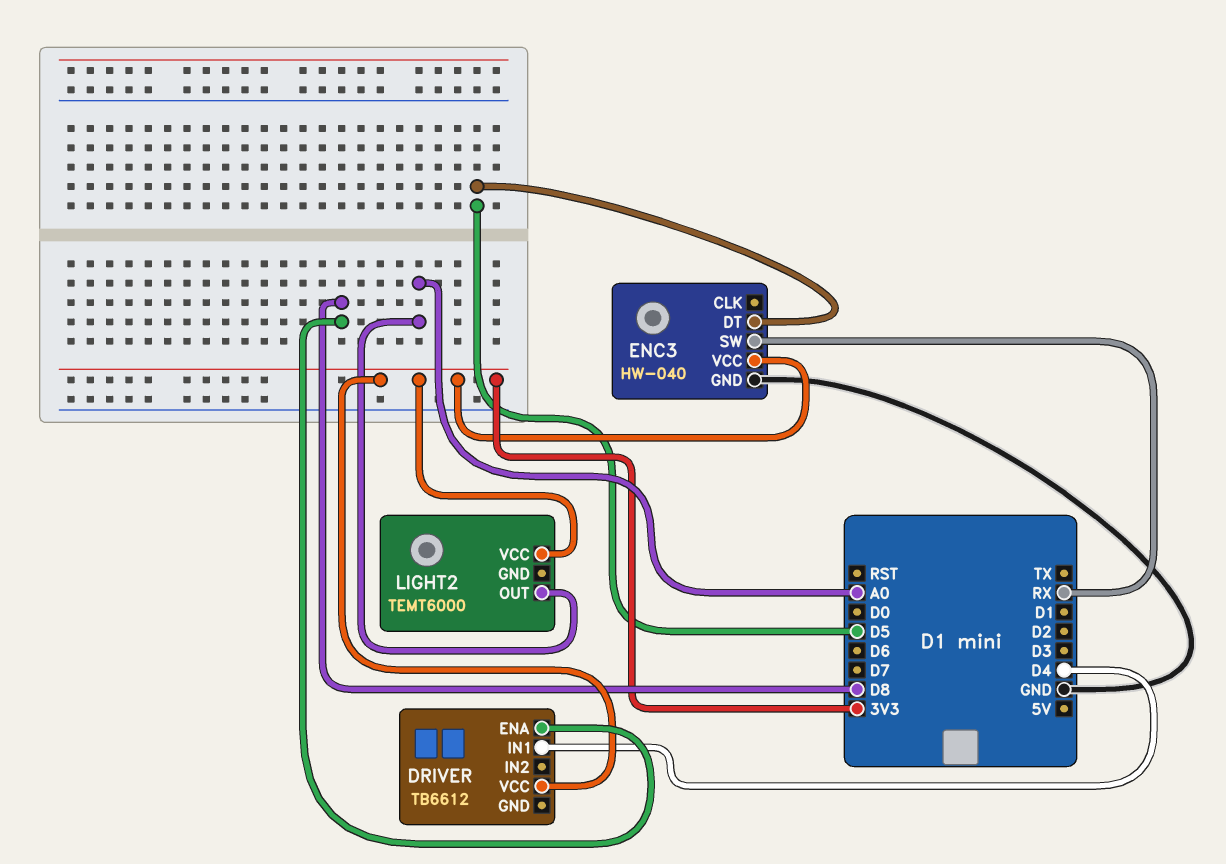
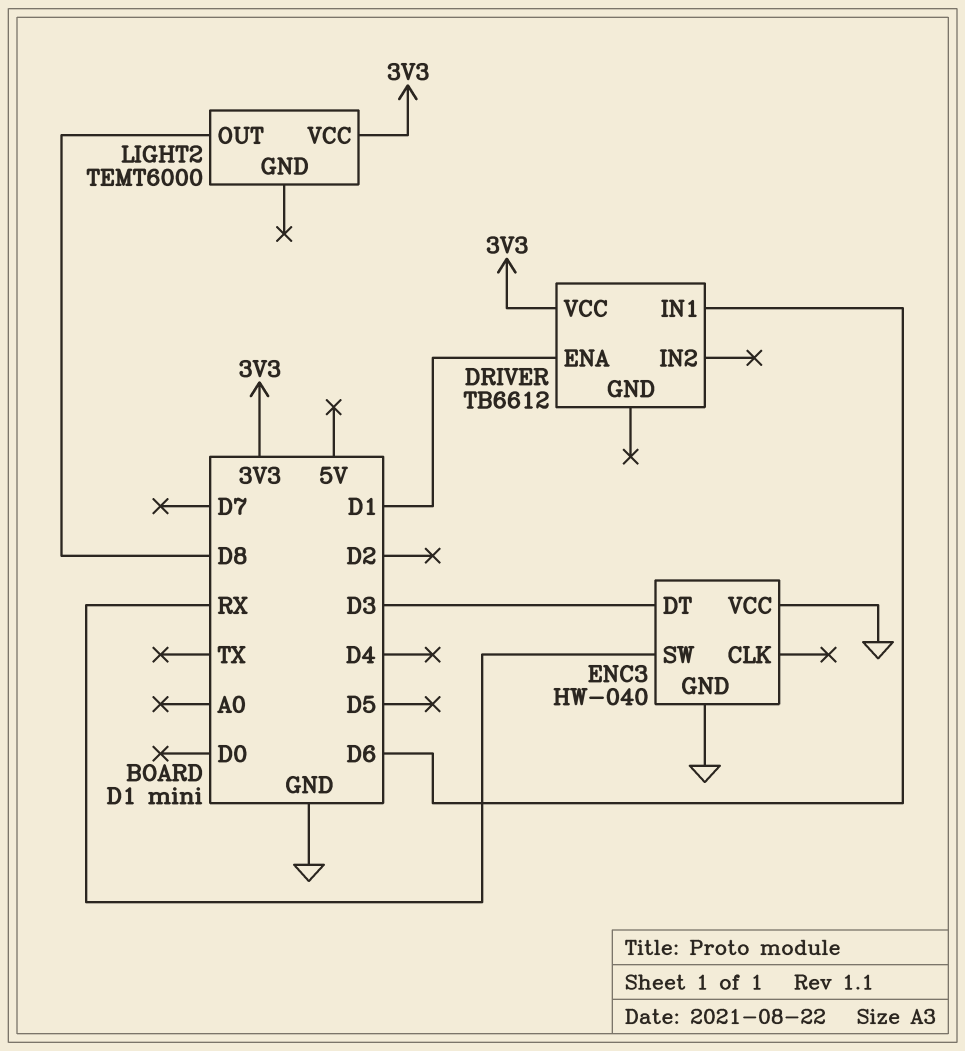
DRIVER pin ENA: D8 -> D1
DRIVER pin IN1: D4 -> D6
ENC3 pin DT: D5 -> D3
ENC3 pin VCC: 3V3 -> GND
LIGHT2 pin OUT: A0 -> D8

